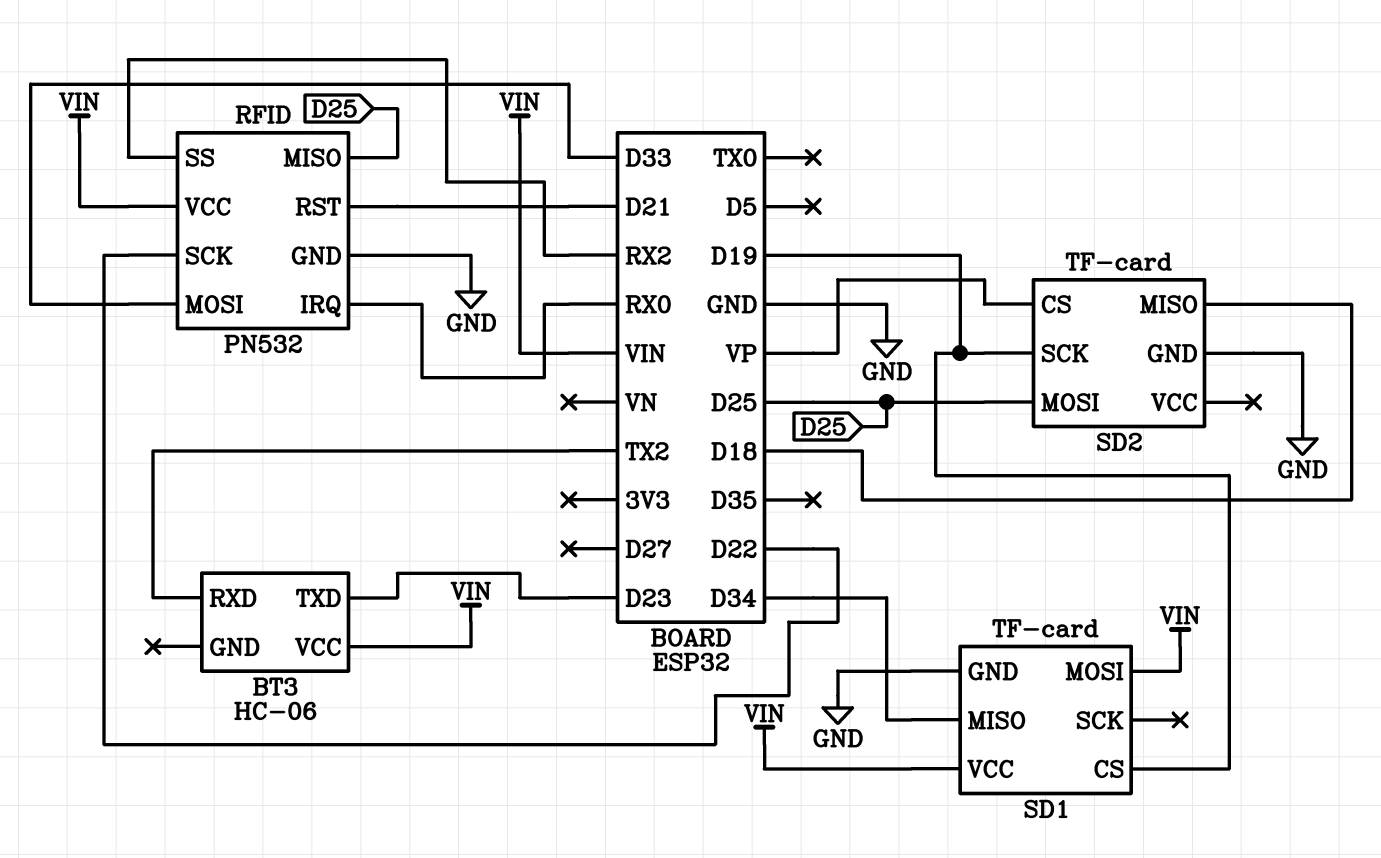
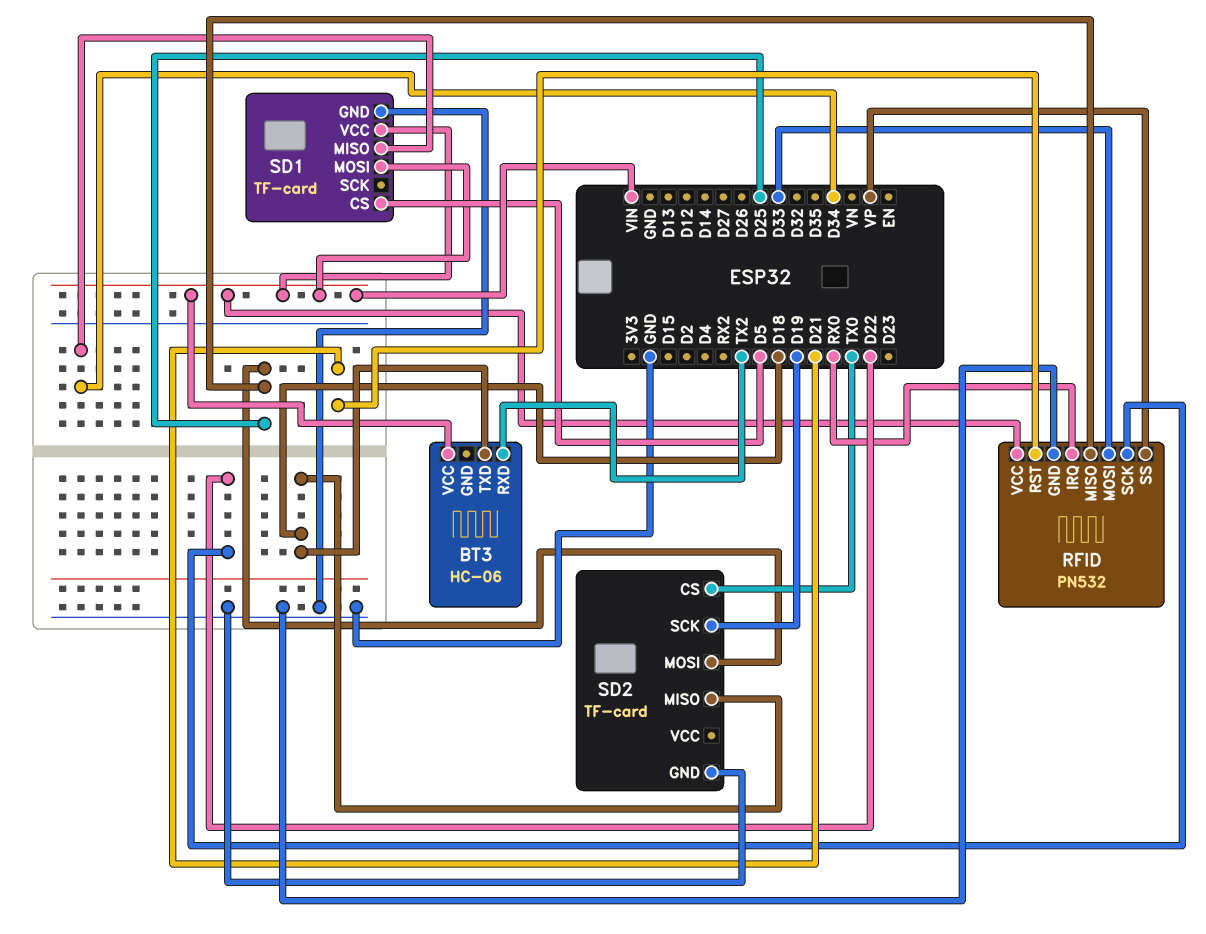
BT3 pin TXD: D23 -> D18
RFID pin SS: RX2 -> VP
SD1 pin CS: D19 -> D5
SD2 pin CS: VP -> TX0

